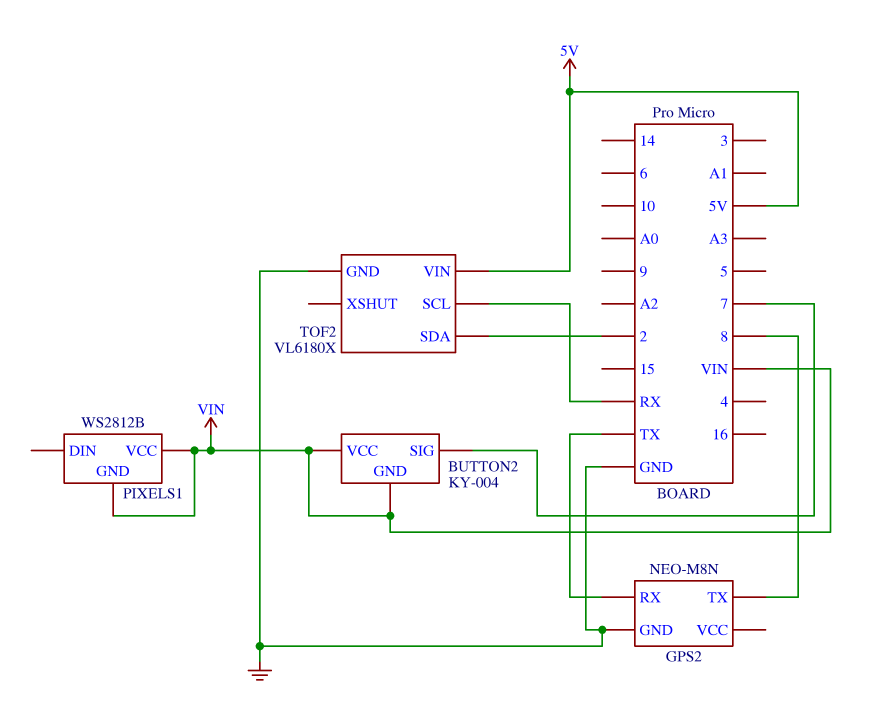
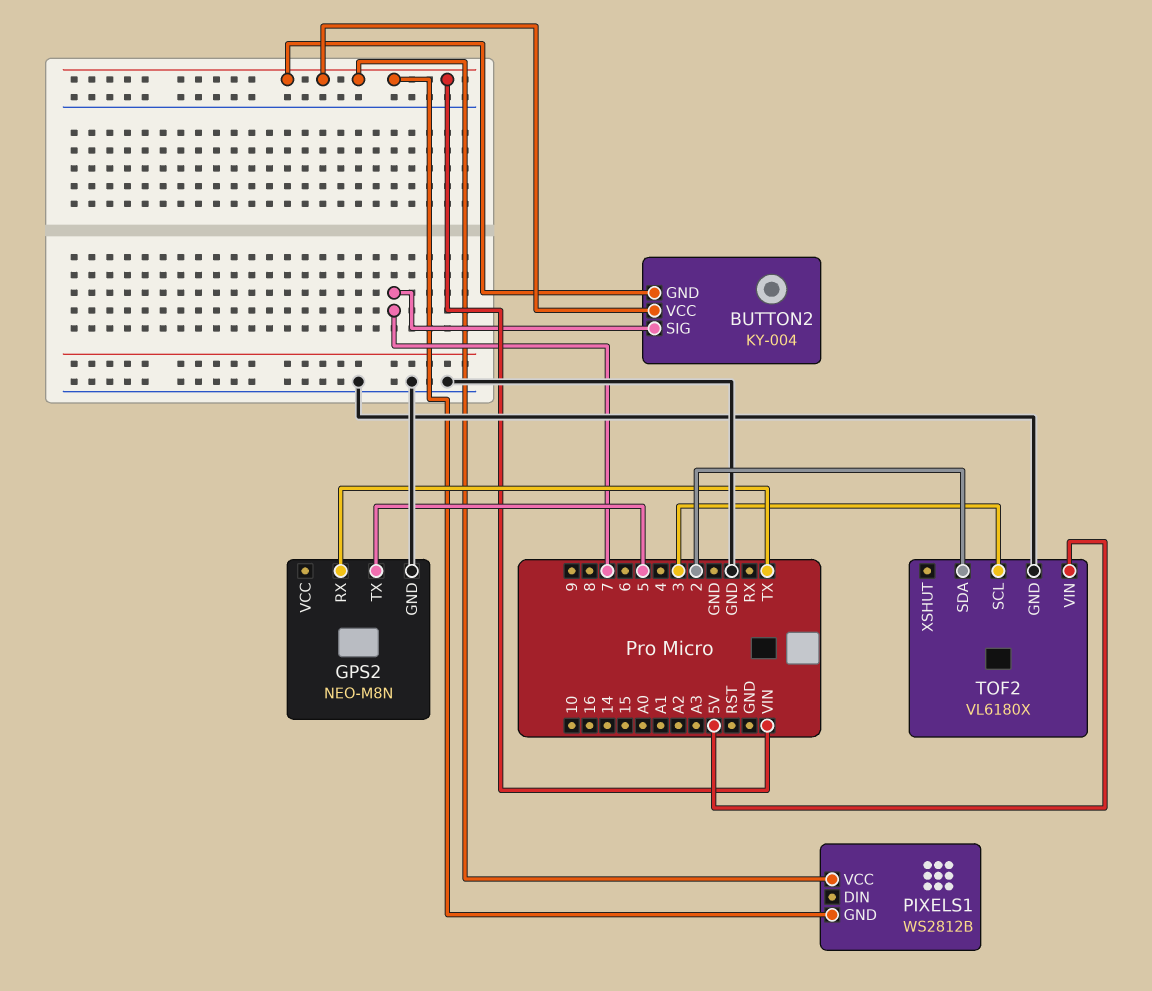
GPS2 pin TX: 8 -> 5
TOF2 pin SCL: RX -> 3

